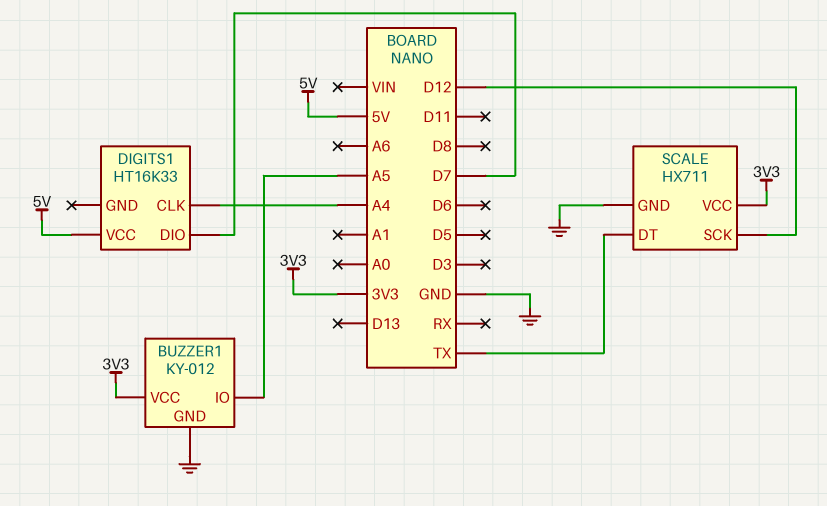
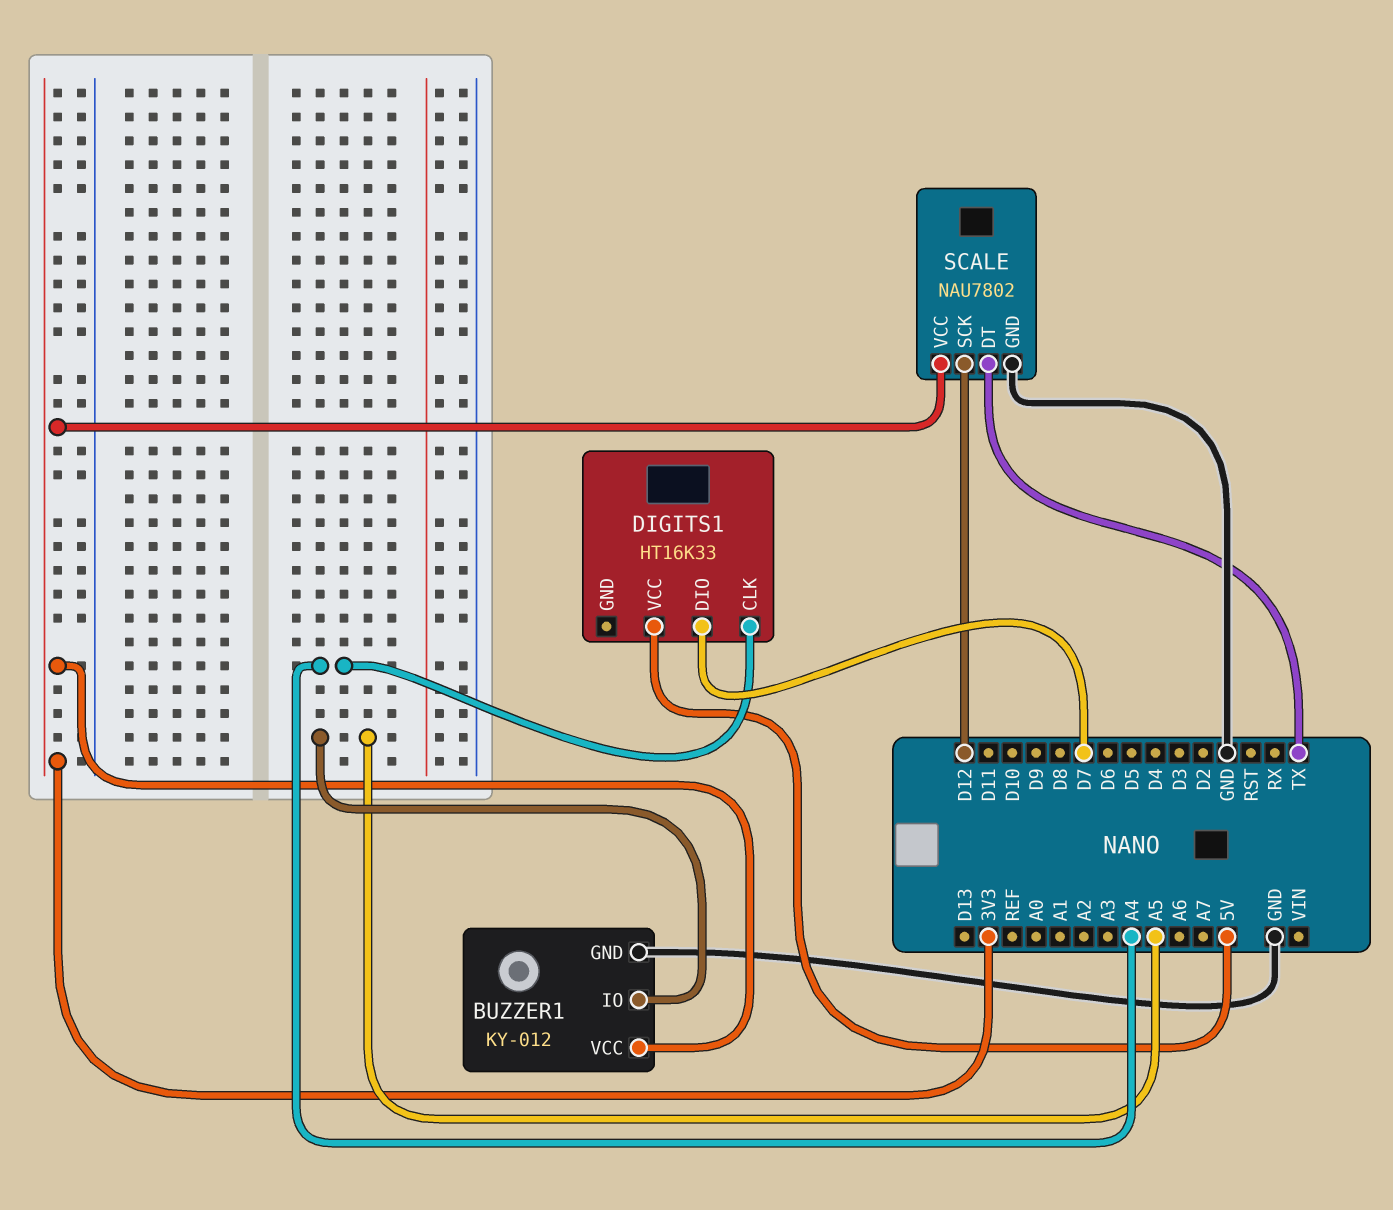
SCALE: HX711 -> NAU7802

